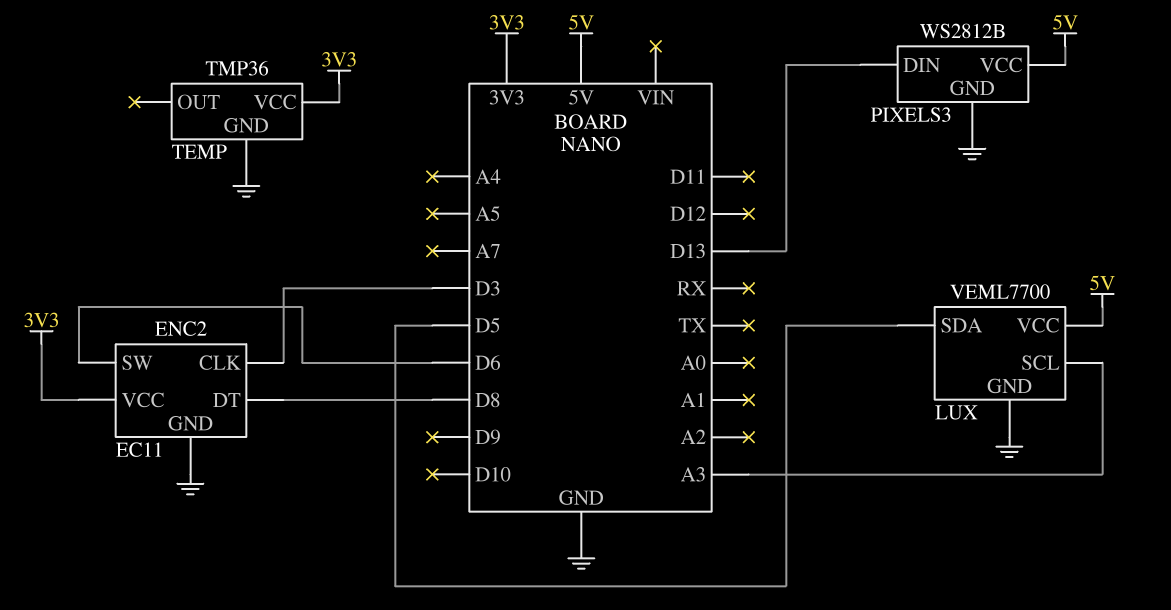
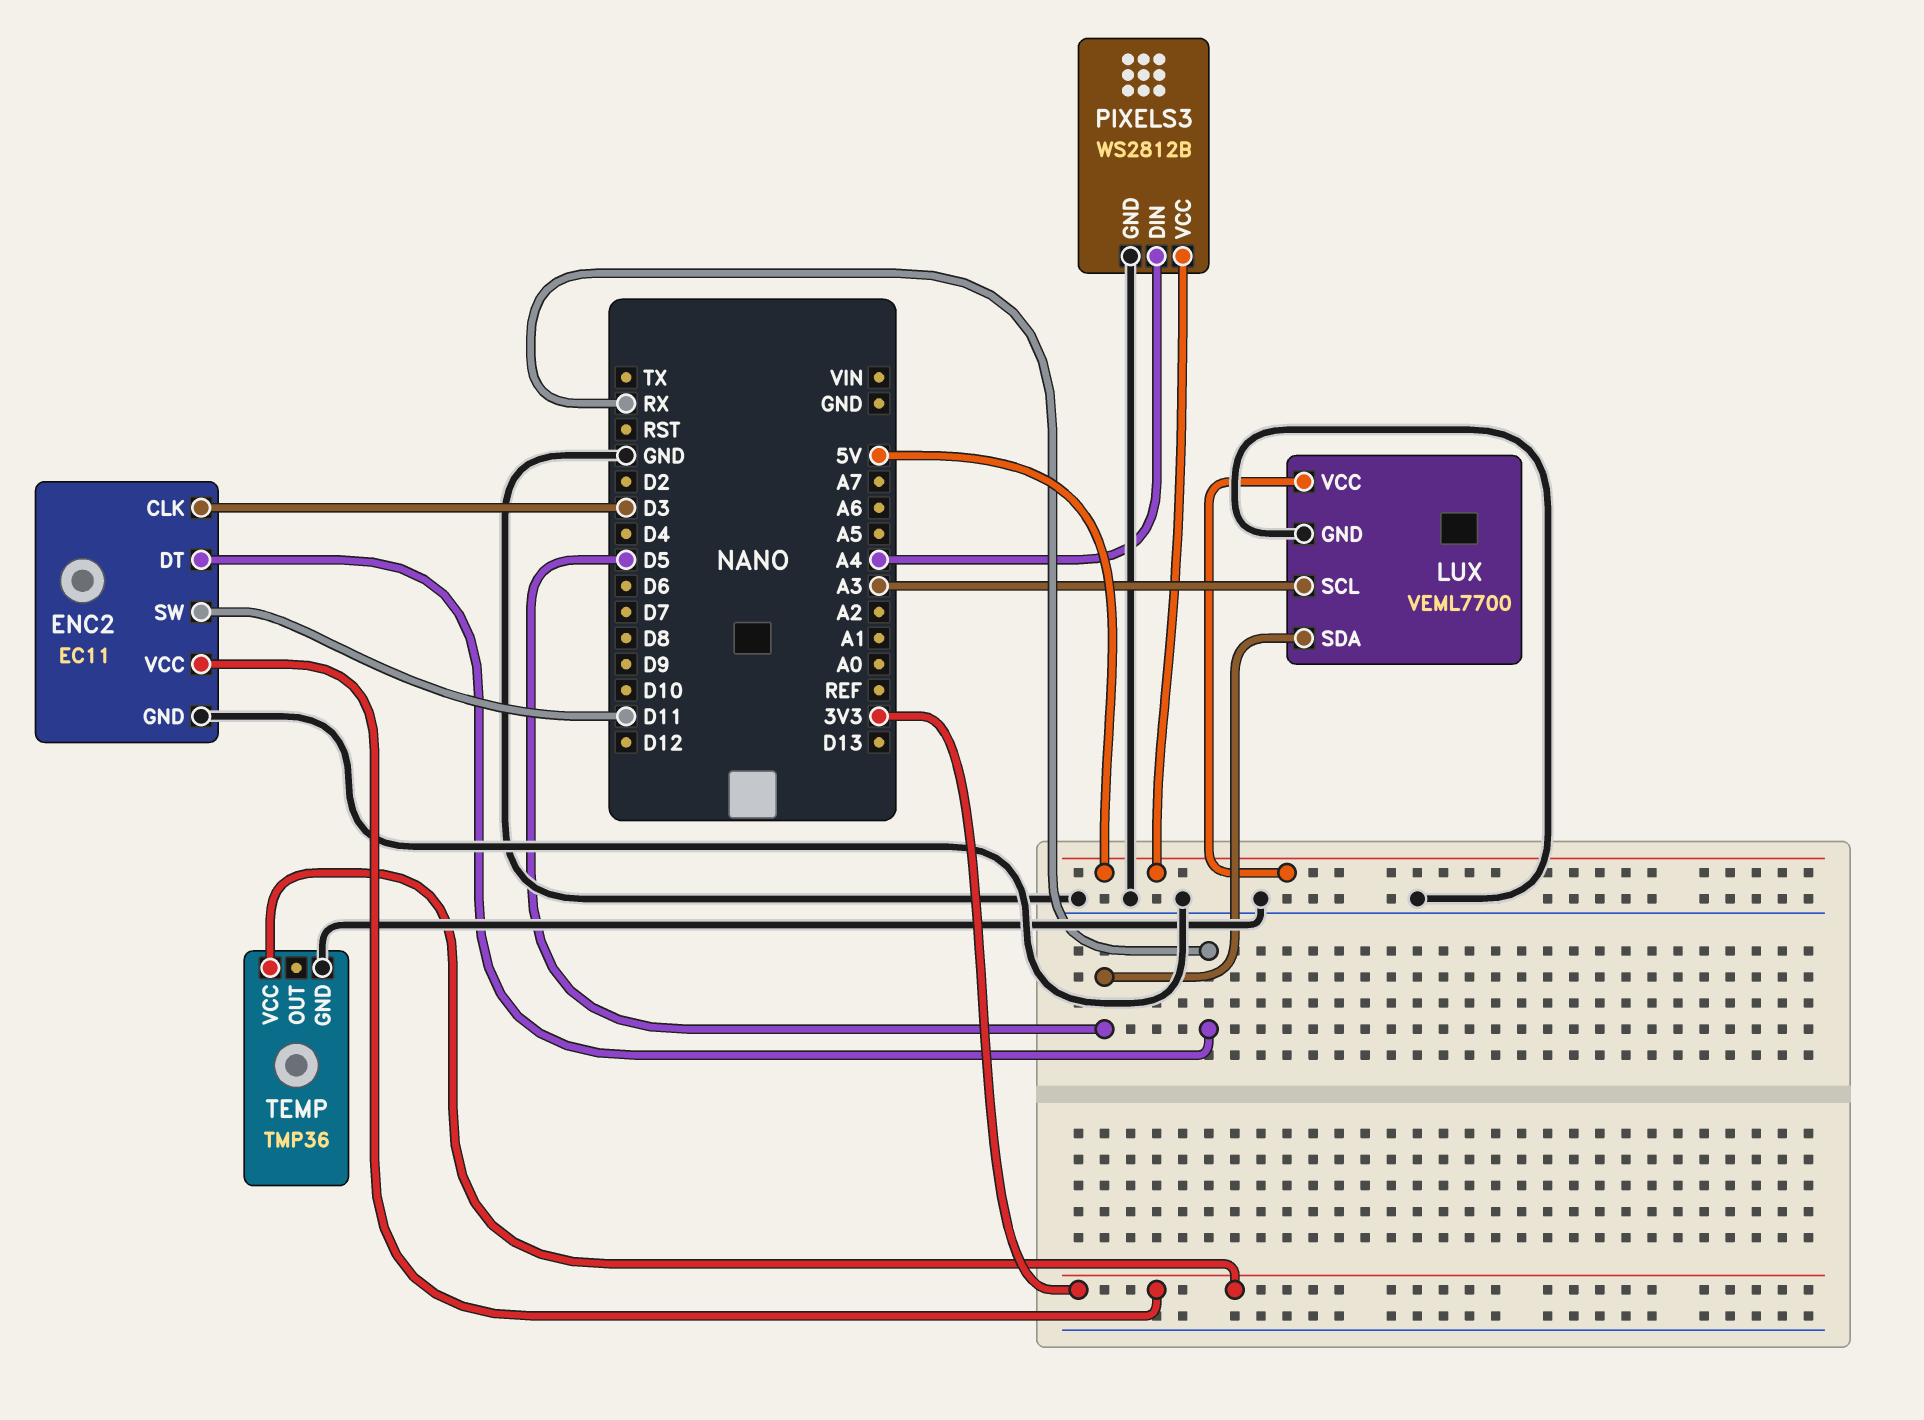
ENC2 pin DT: D8 -> RX
ENC2 pin SW: D6 -> D11
PIXELS3 pin DIN: D13 -> A4

